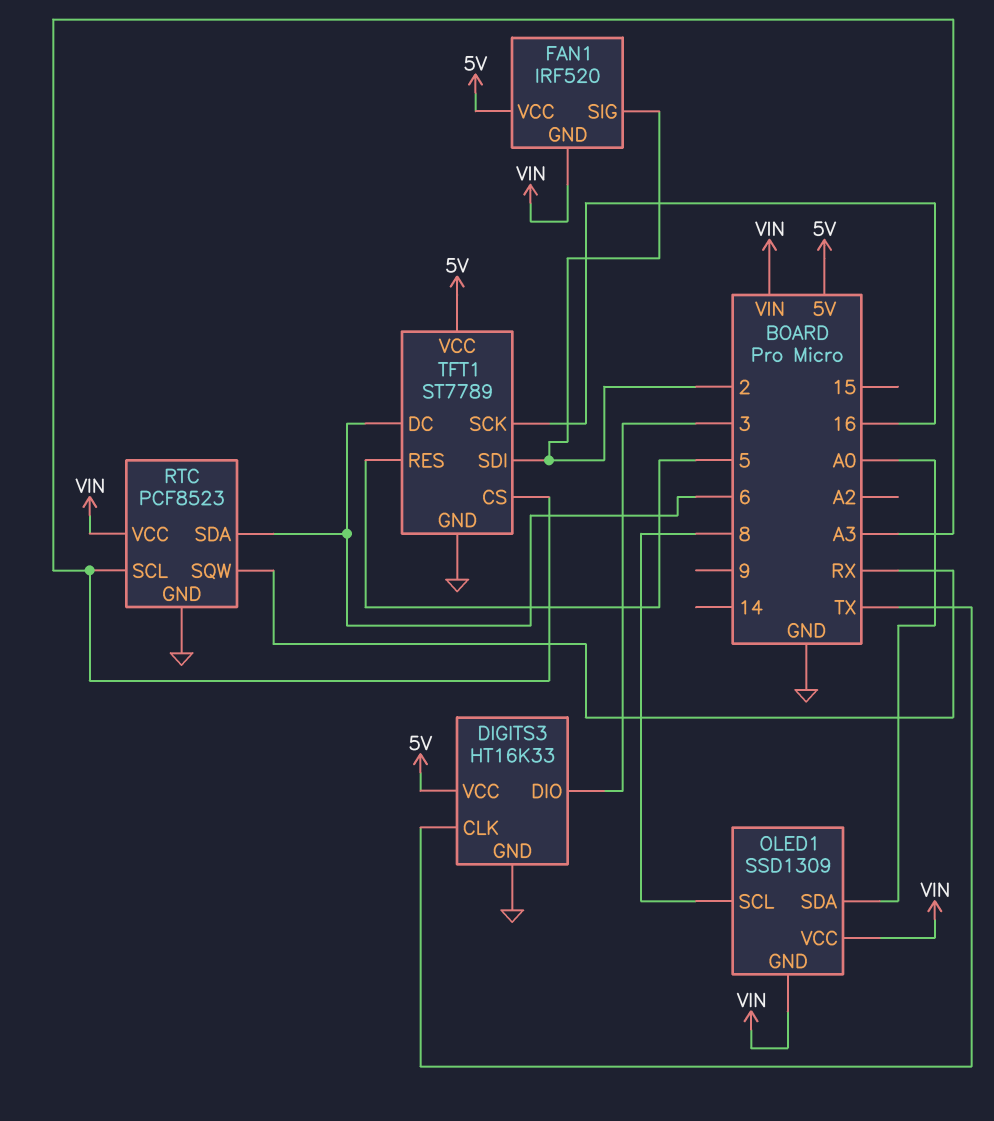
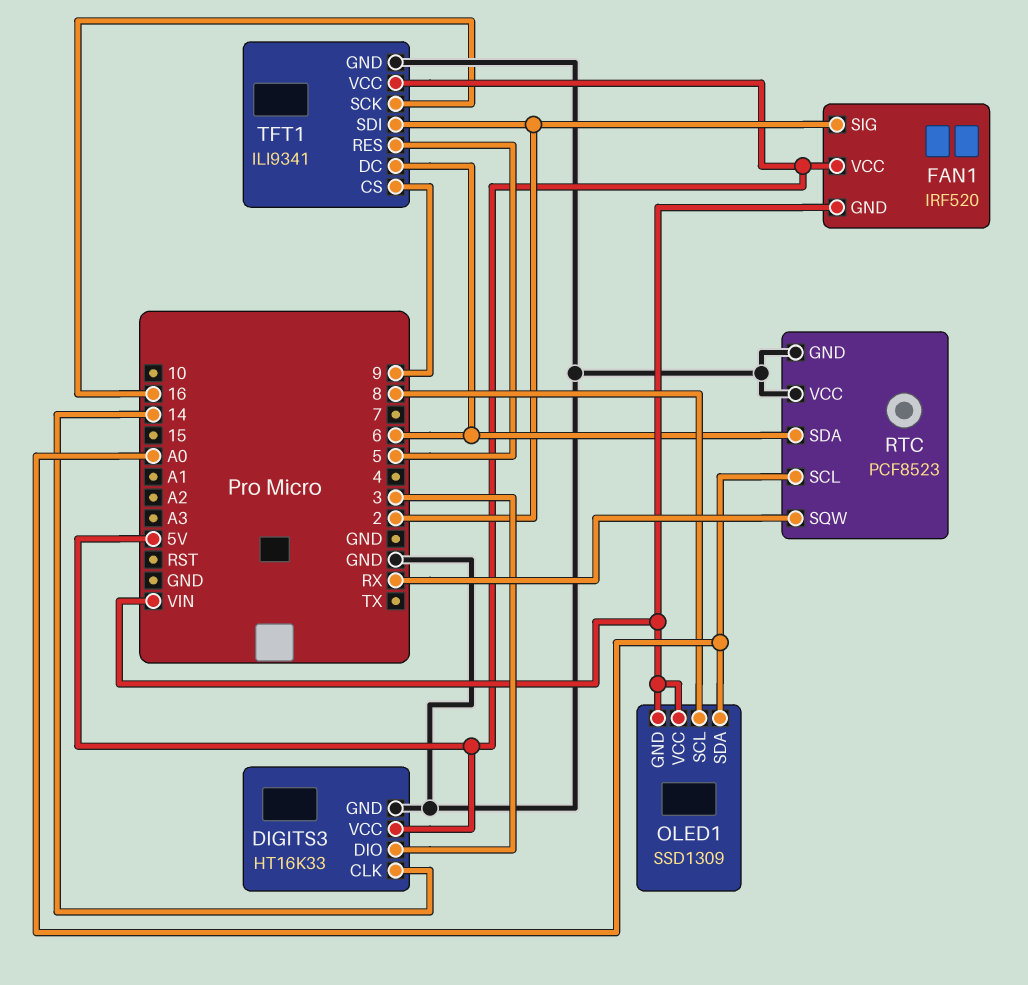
DIGITS3 pin CLK: TX -> 14
RTC pin SCL: A3 -> A0
RTC pin VCC: VIN -> GND
TFT1: ST7789 -> ILI9341
TFT1 pin CS: A3 -> 9

